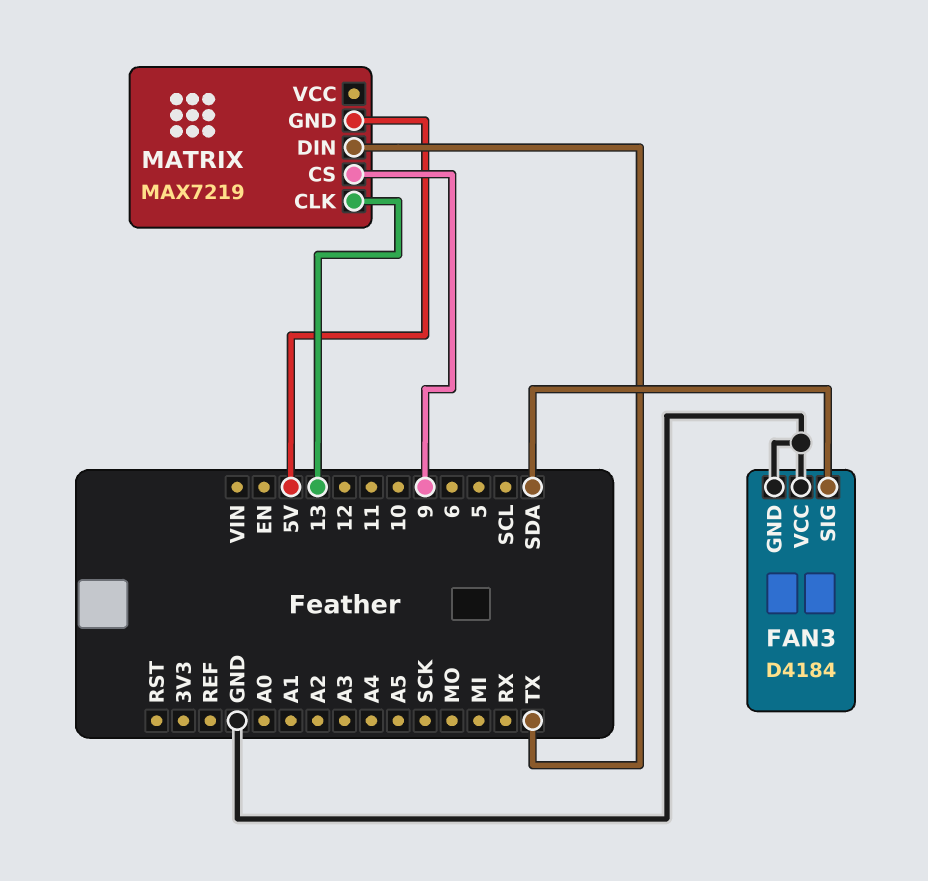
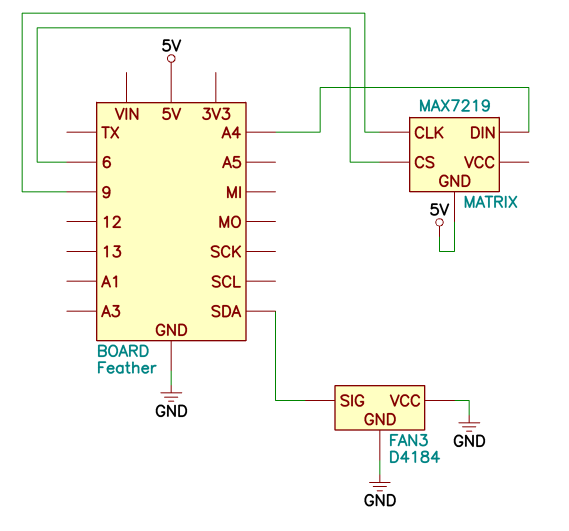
MATRIX pin CLK: 13 -> 9
MATRIX pin CS: 9 -> 6
MATRIX pin DIN: TX -> A4

